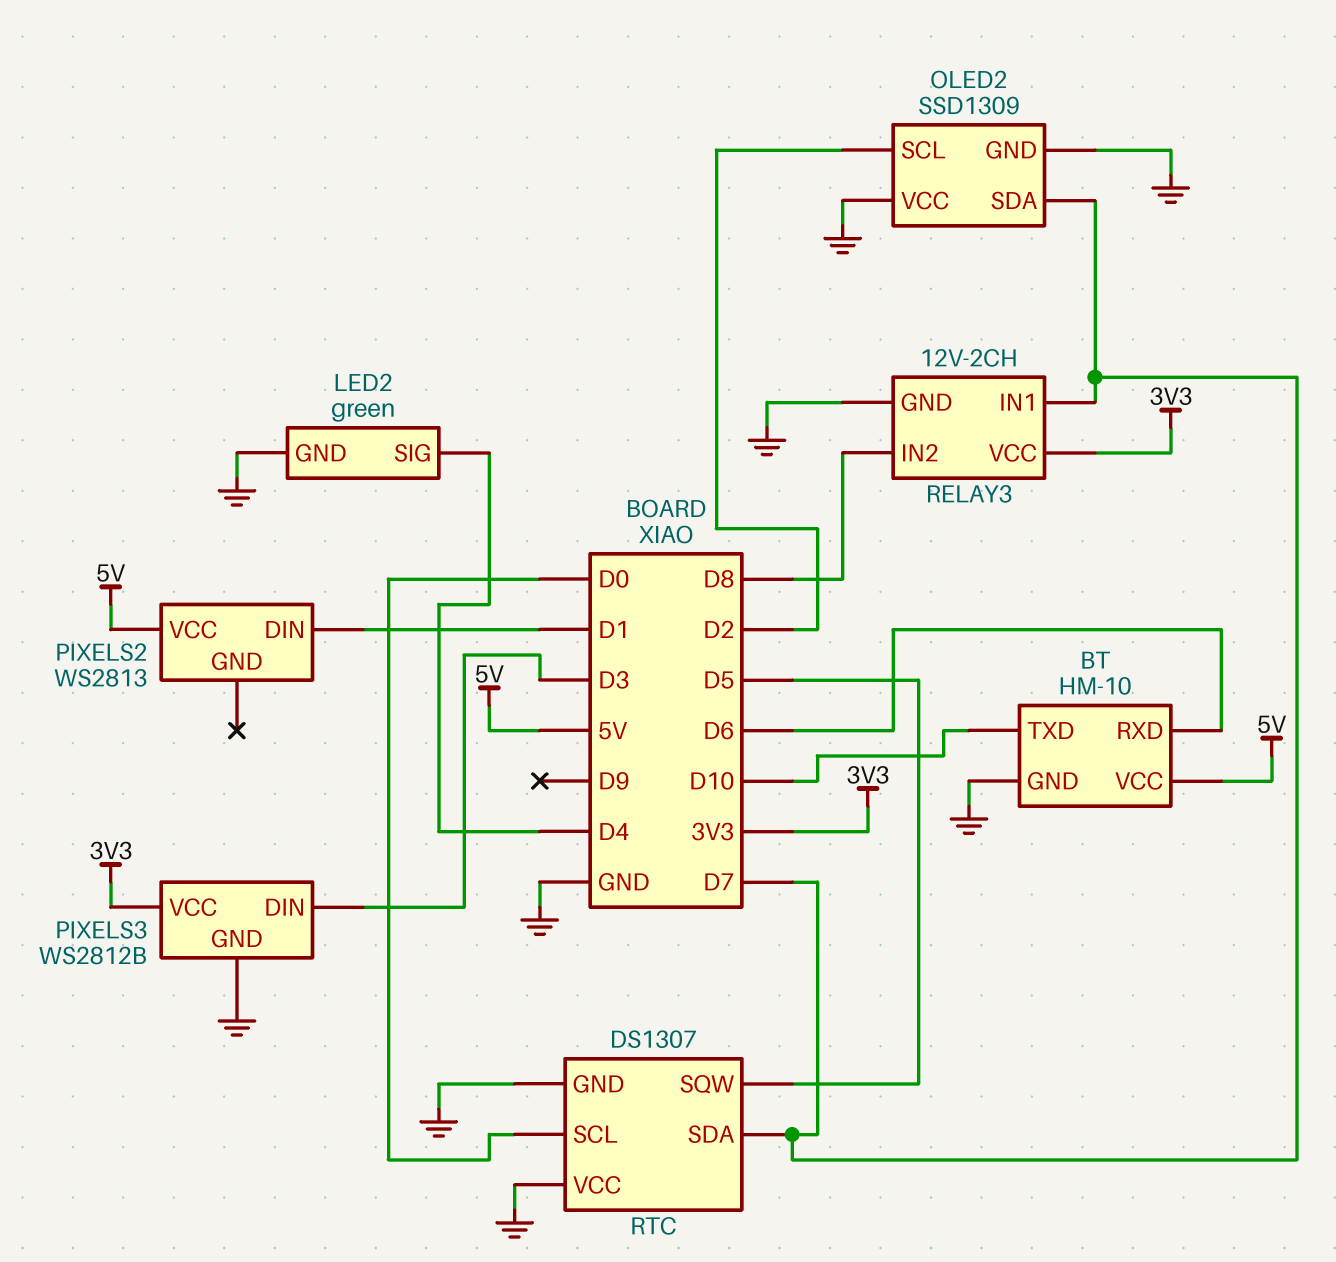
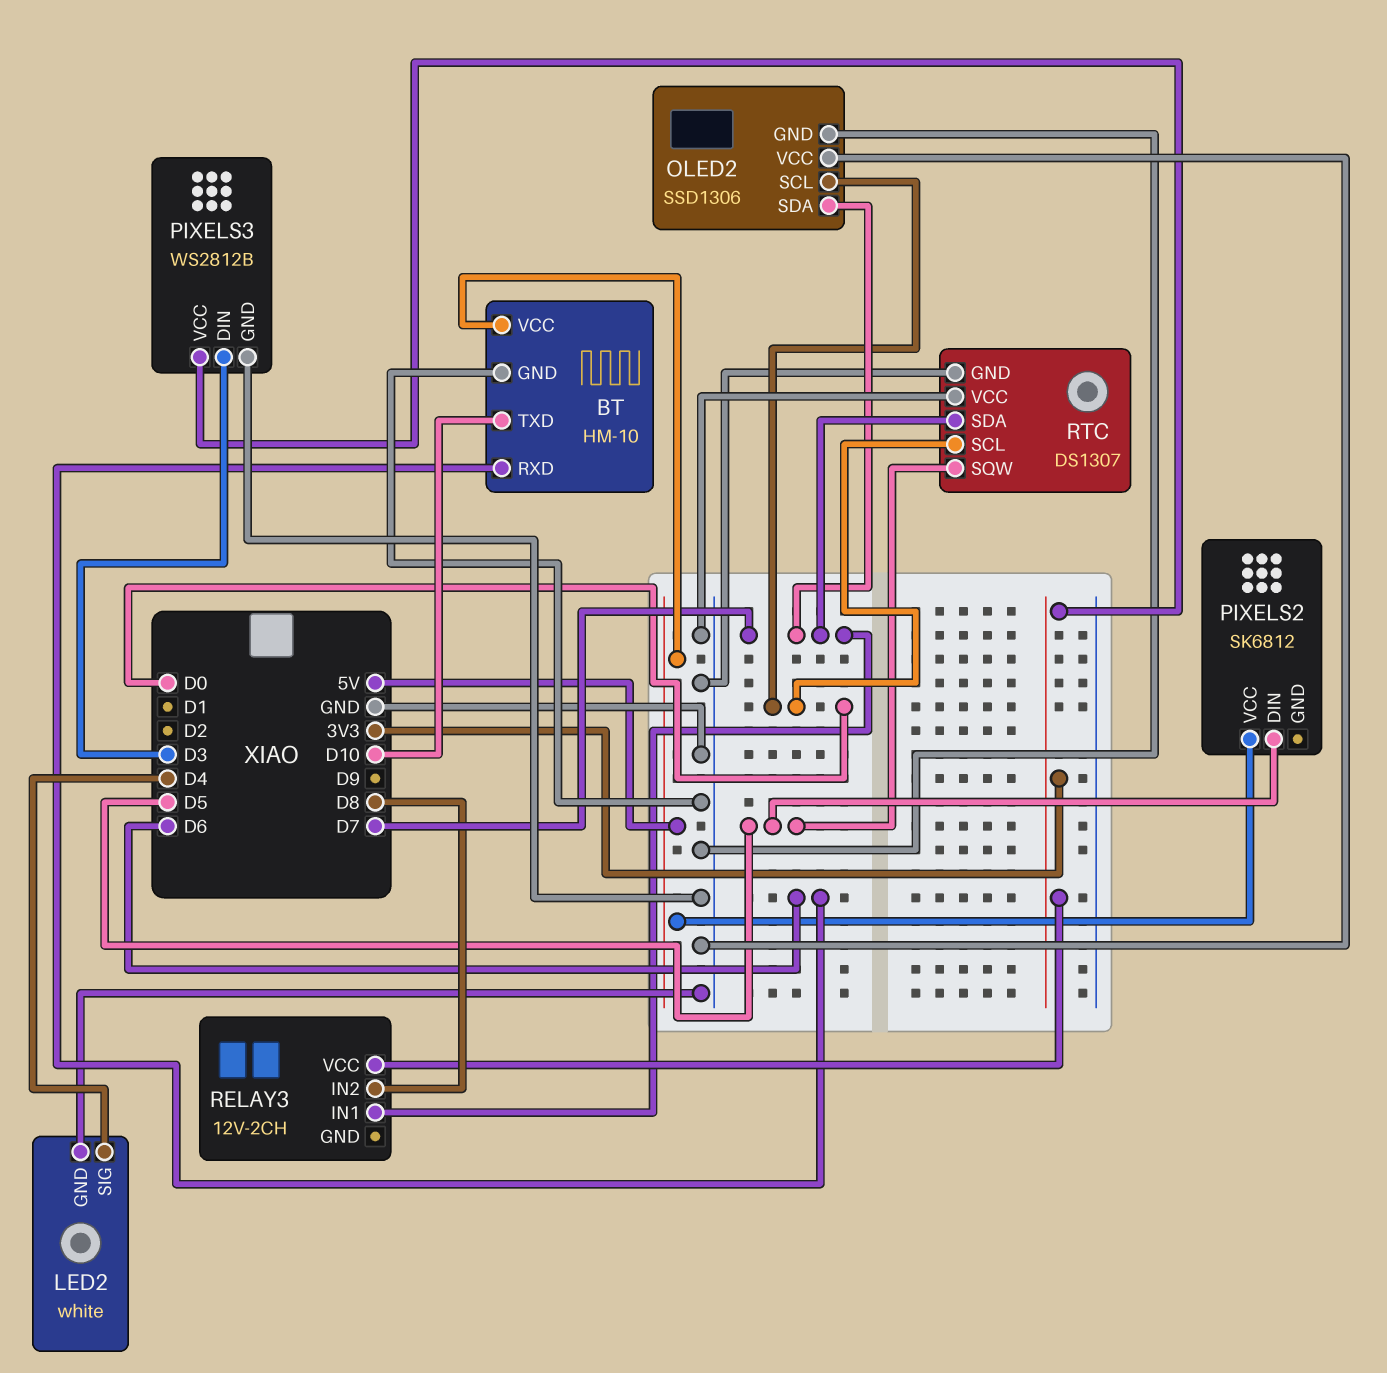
LED2: green -> white
OLED2: SSD1309 -> SSD1306
OLED2 pin SCL: D2 -> D0
PIXELS2: WS2813 -> SK6812
PIXELS2 pin DIN: D1 -> D5
RELAY3 pin GND: GND -> none

